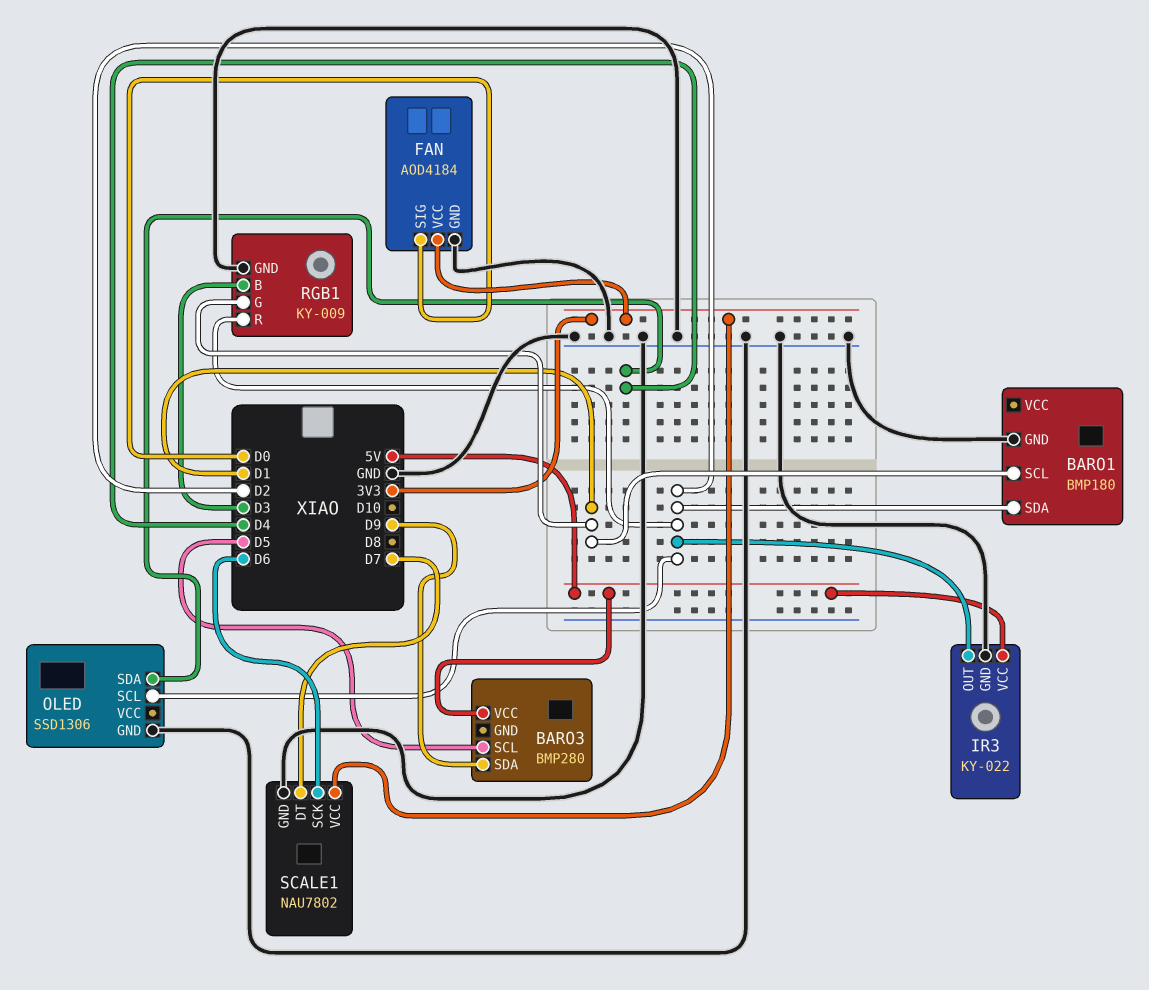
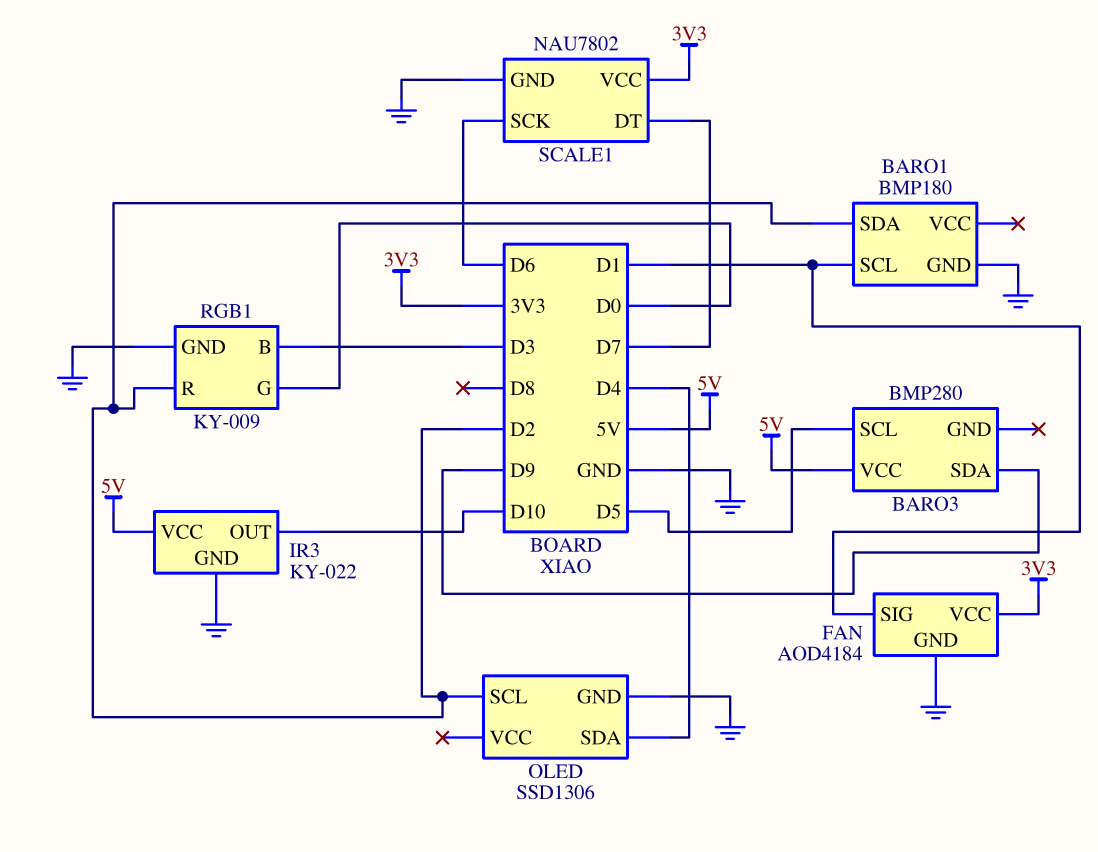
FAN pin SIG: D0 -> D1
IR3 pin OUT: D2 -> D10
RGB1 pin G: D1 -> D0

